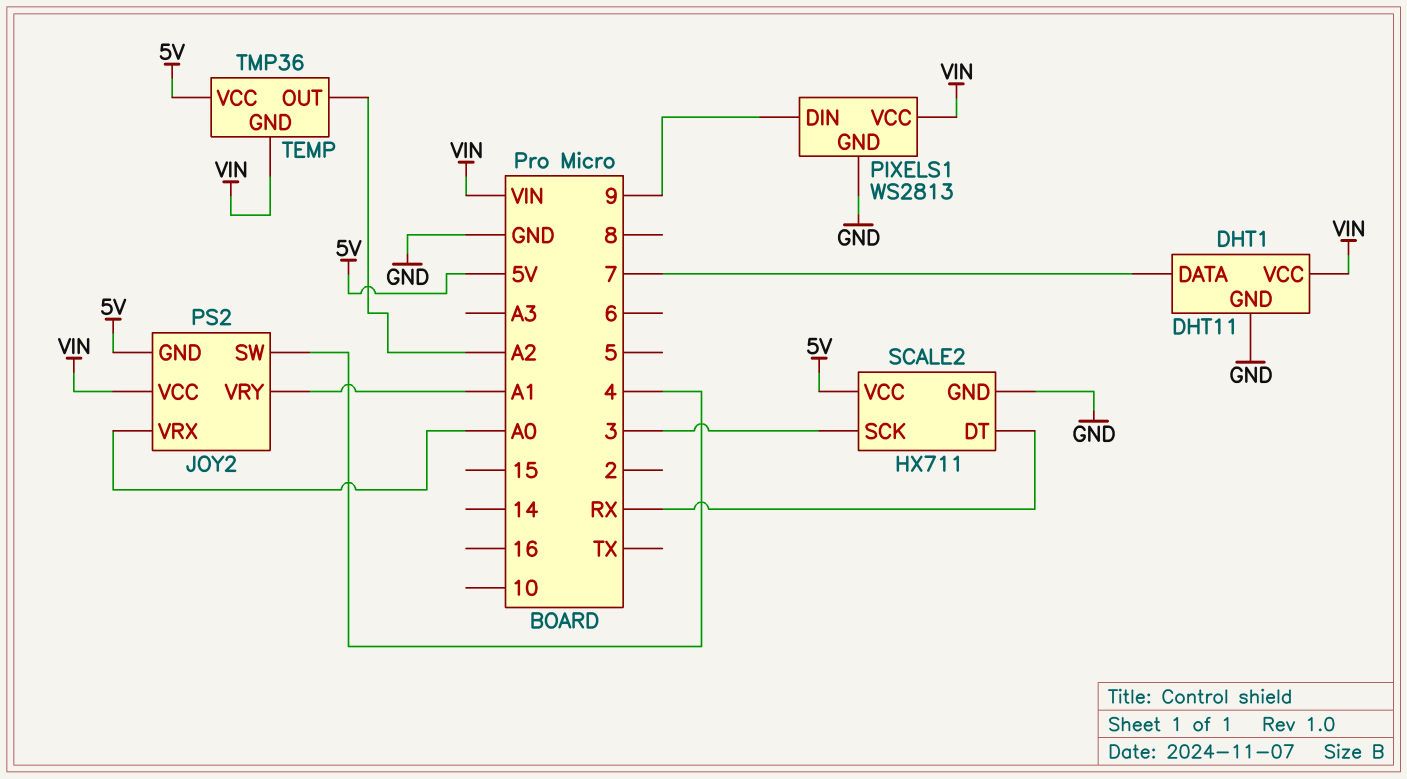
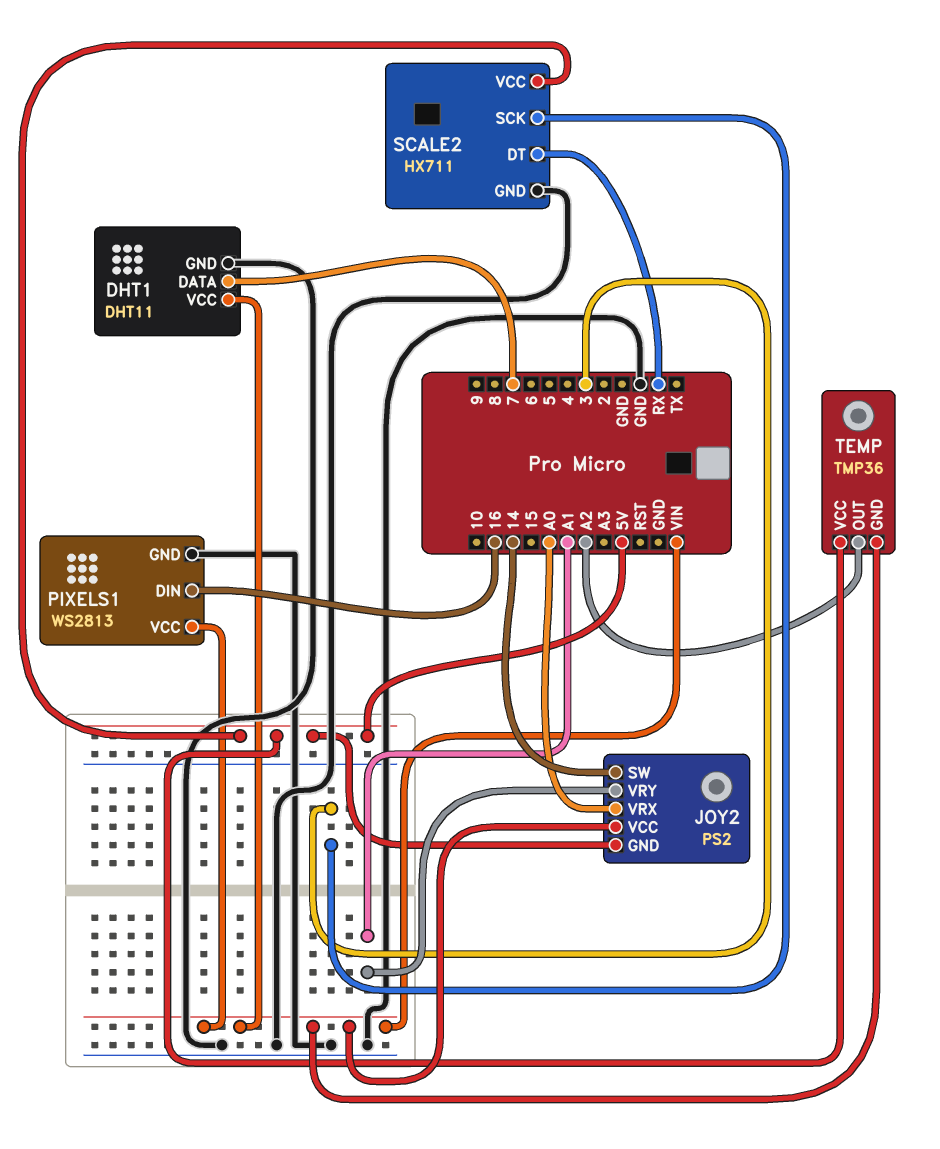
JOY2 pin SW: 4 -> 14
PIXELS1 pin DIN: 9 -> 16

